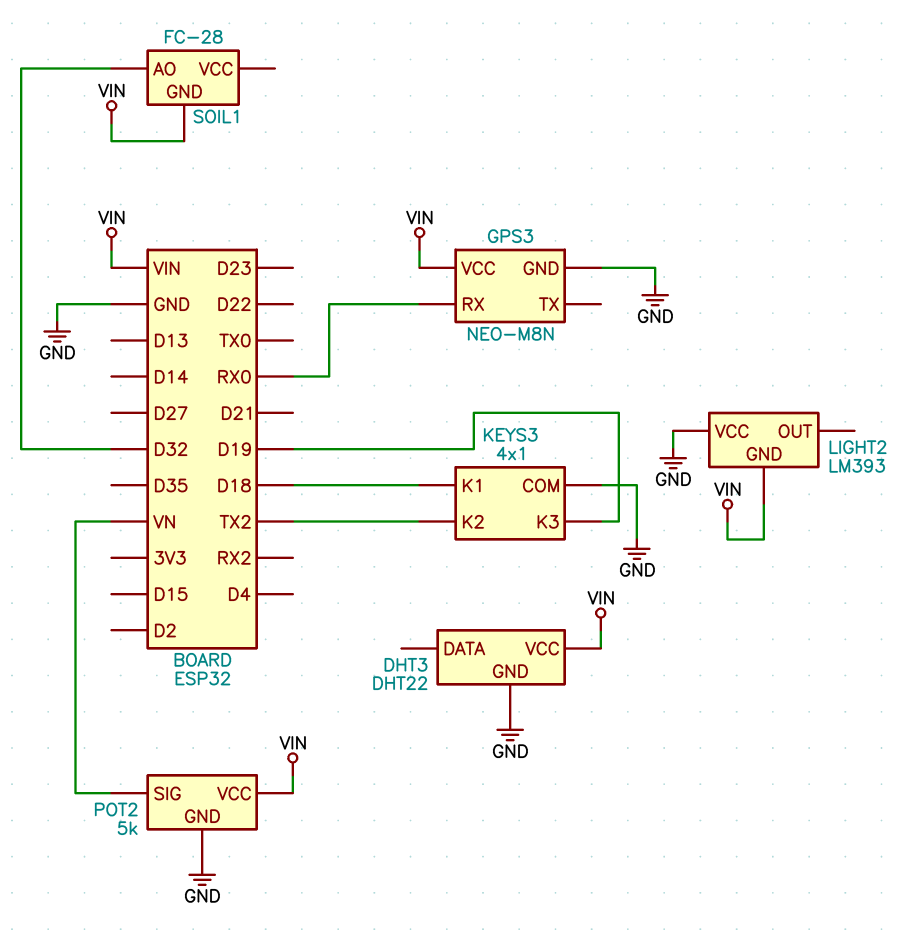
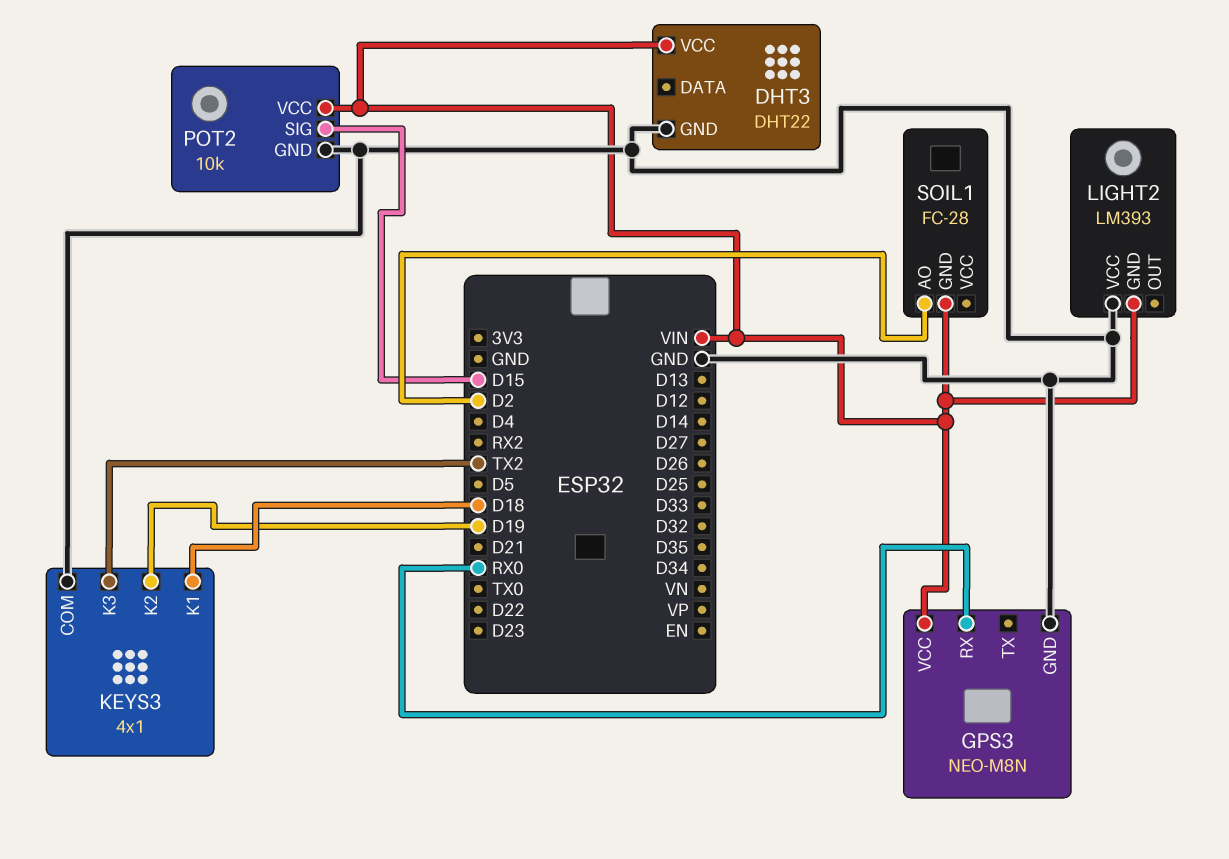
KEYS3 pin K2: TX2 -> D19
KEYS3 pin K3: D19 -> TX2
POT2: 5k -> 10k
POT2 pin SIG: VN -> D15
SOIL1 pin AO: D32 -> D2

